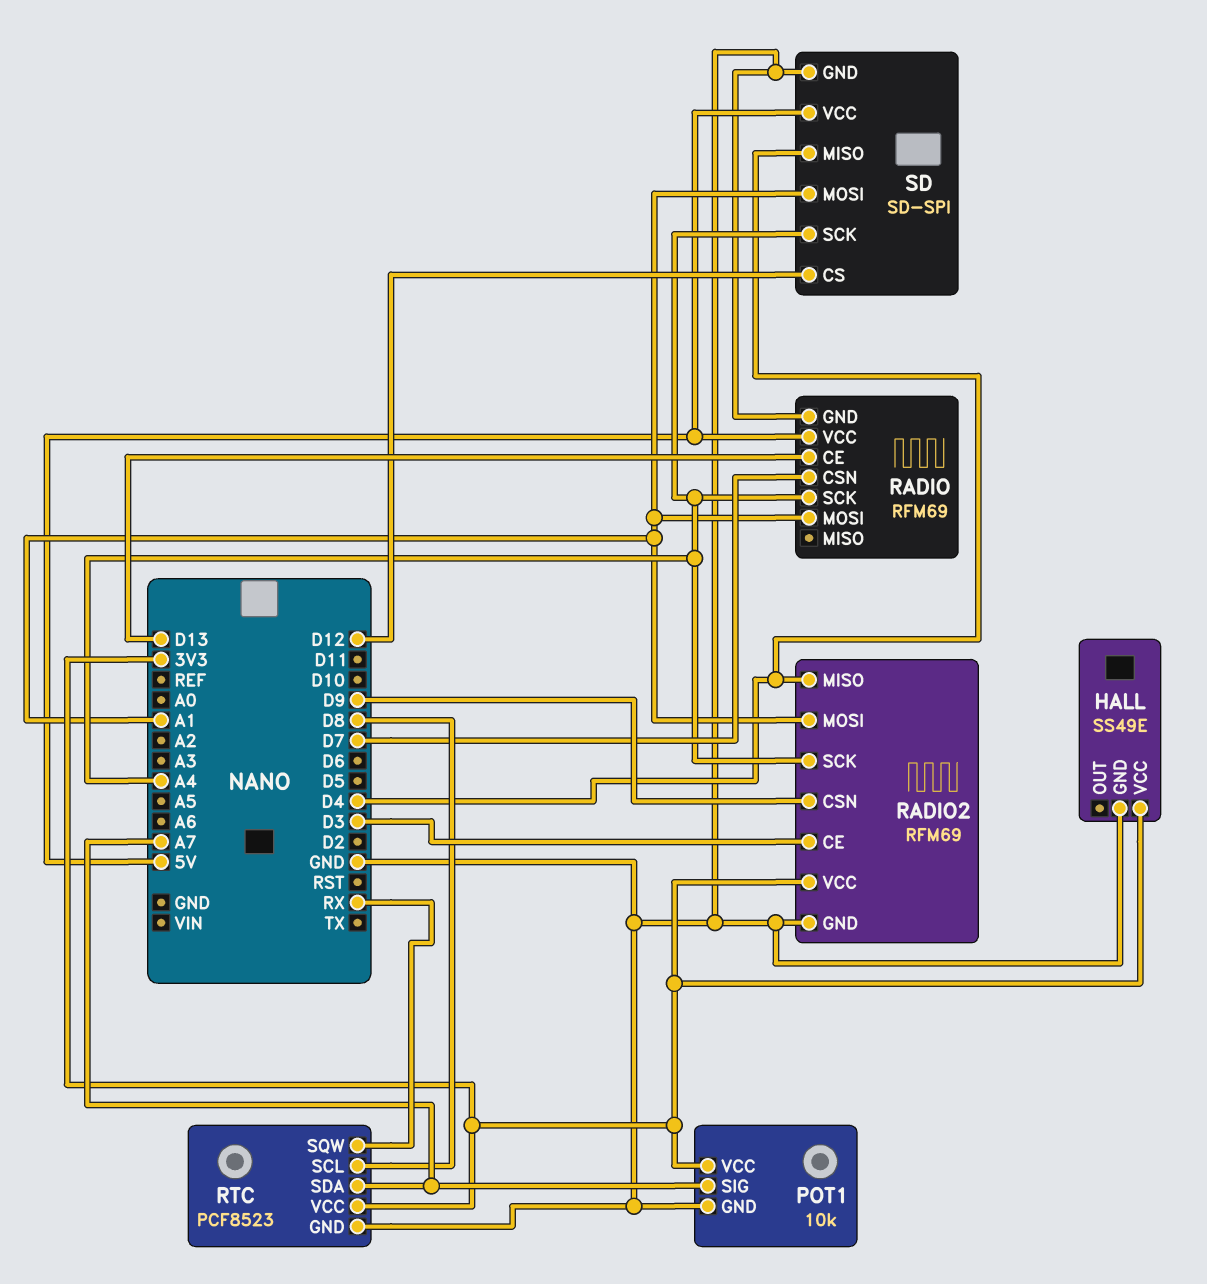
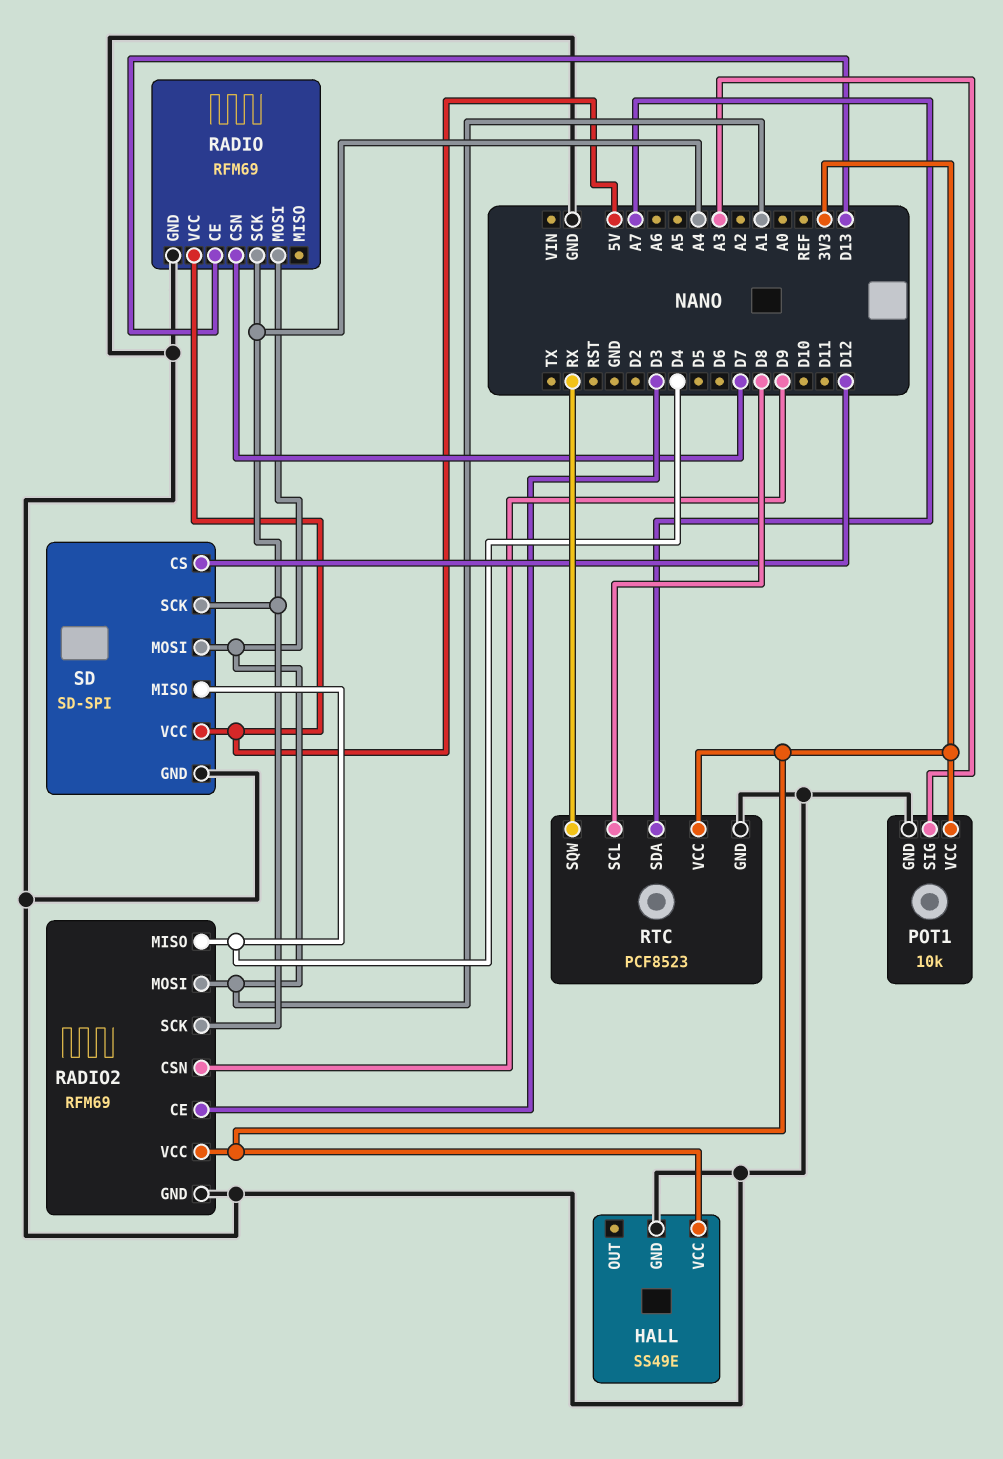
POT1 pin SIG: A7 -> A3

